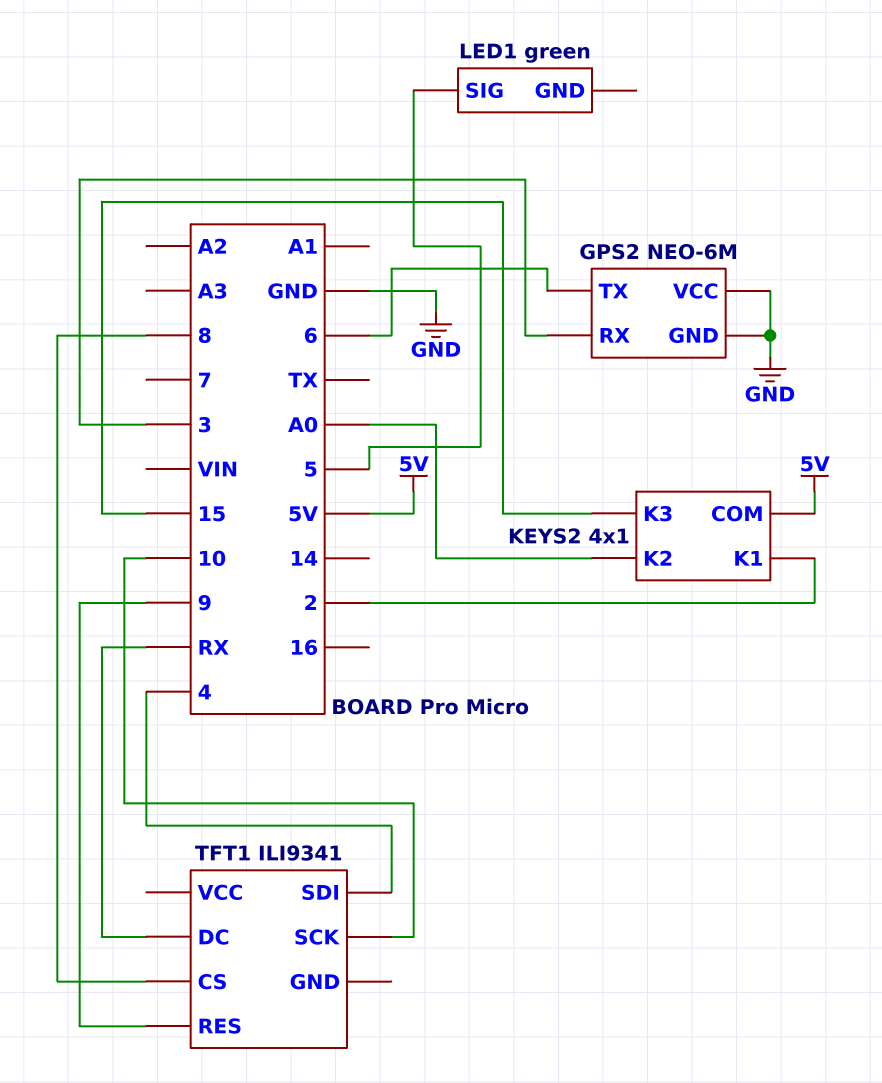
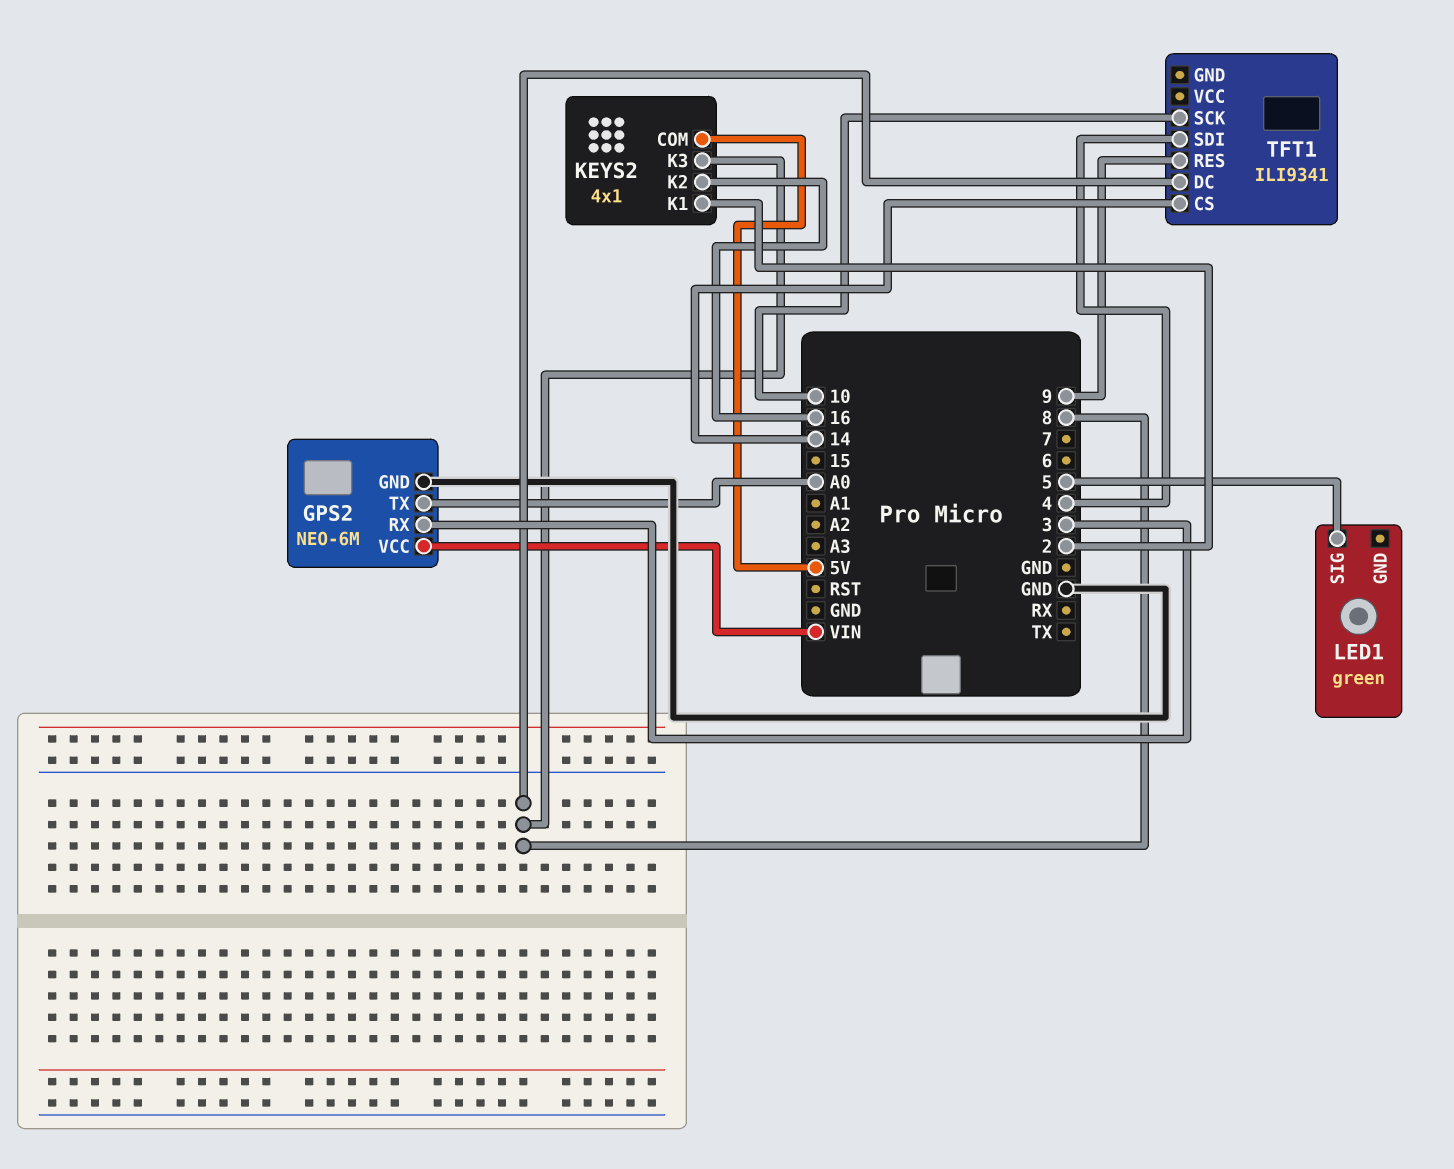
GPS2 pin TX: 6 -> A0
GPS2 pin VCC: GND -> VIN
KEYS2 pin K2: A0 -> 16
KEYS2 pin K3: 15 -> 8
TFT1 pin CS: 8 -> 14
TFT1 pin DC: RX -> 8

